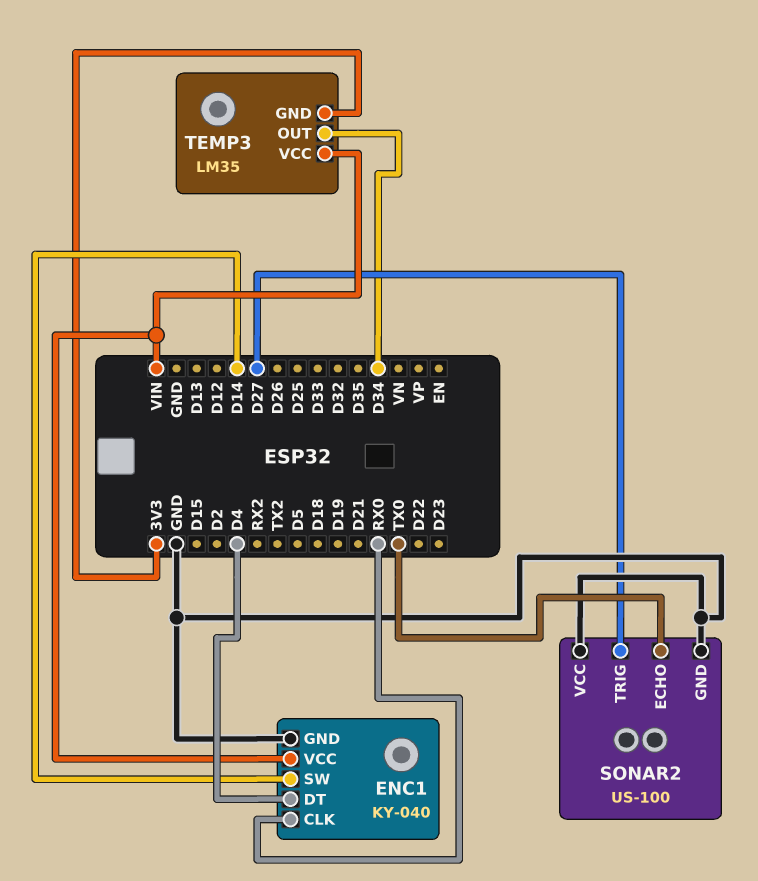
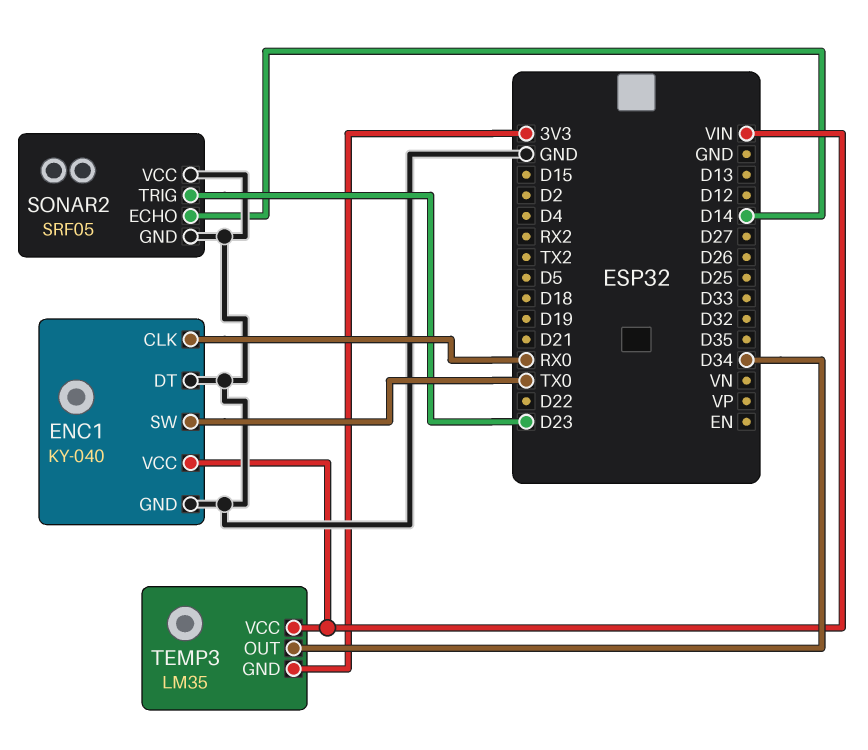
ENC1 pin DT: D4 -> GND
ENC1 pin SW: D14 -> TX0
SONAR2: US-100 -> SRF05
SONAR2 pin ECHO: TX0 -> D14
SONAR2 pin TRIG: D27 -> D23

